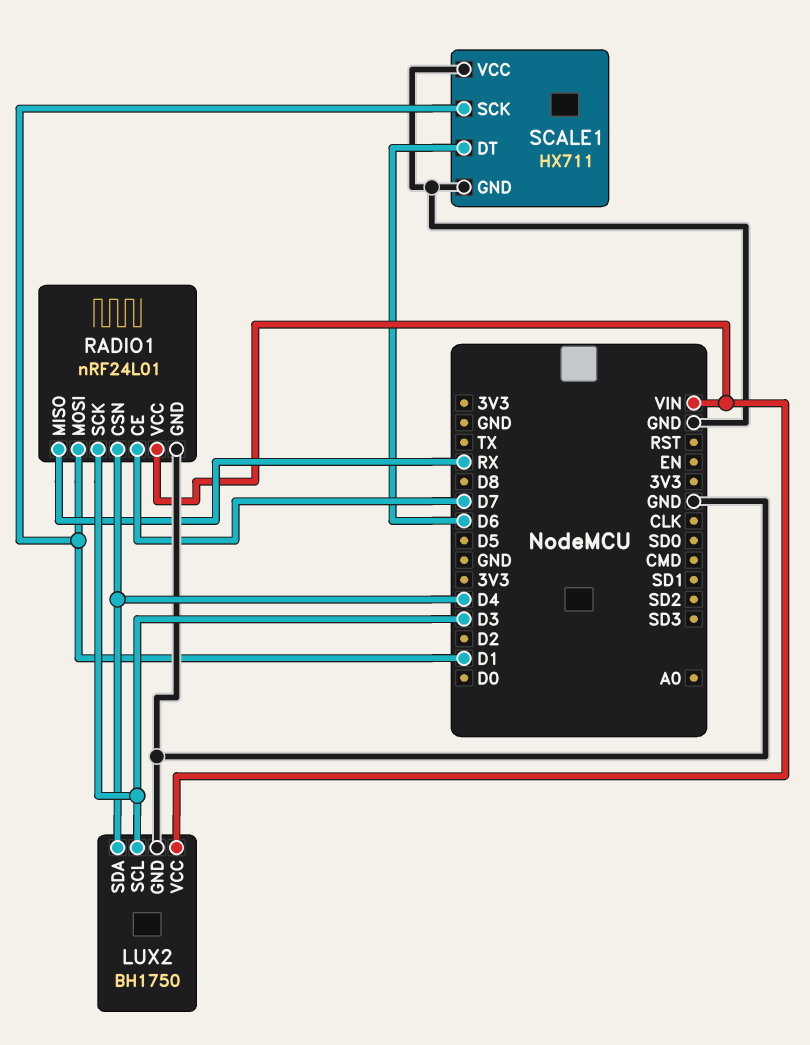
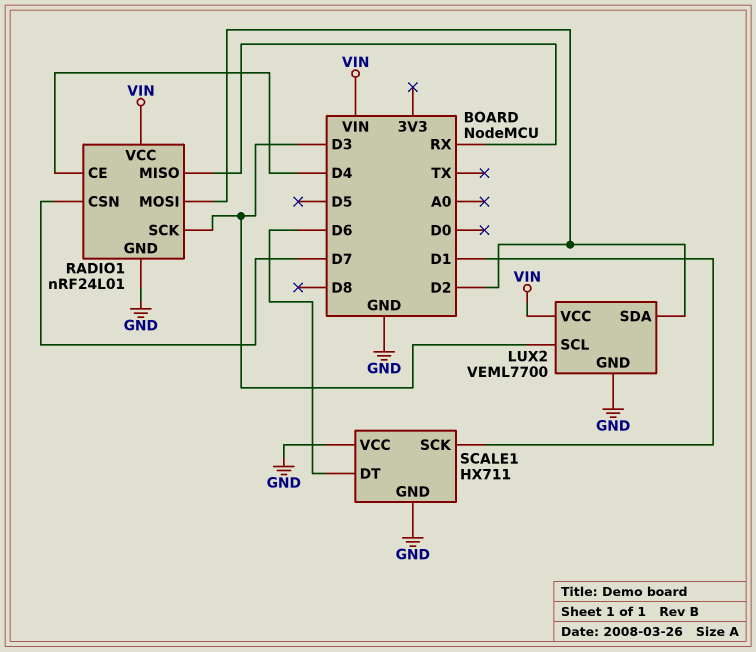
LUX2: BH1750 -> VEML7700
LUX2 pin SDA: D4 -> D2
RADIO1 pin CE: D7 -> D4
RADIO1 pin CSN: D4 -> D7
RADIO1 pin MOSI: D1 -> D2

